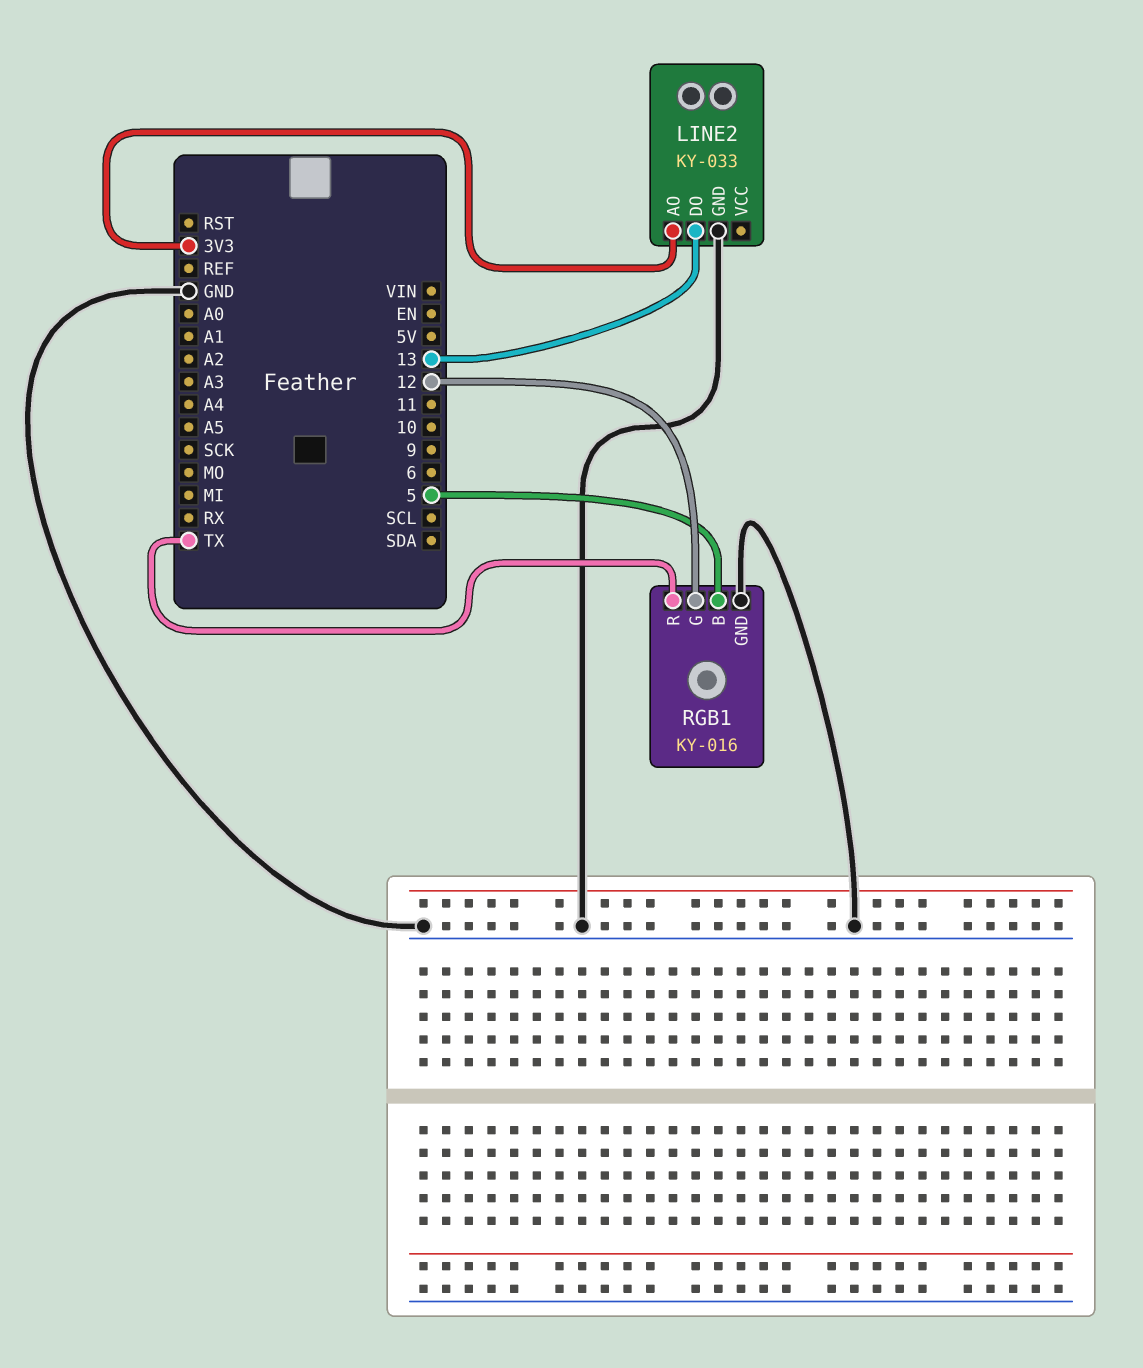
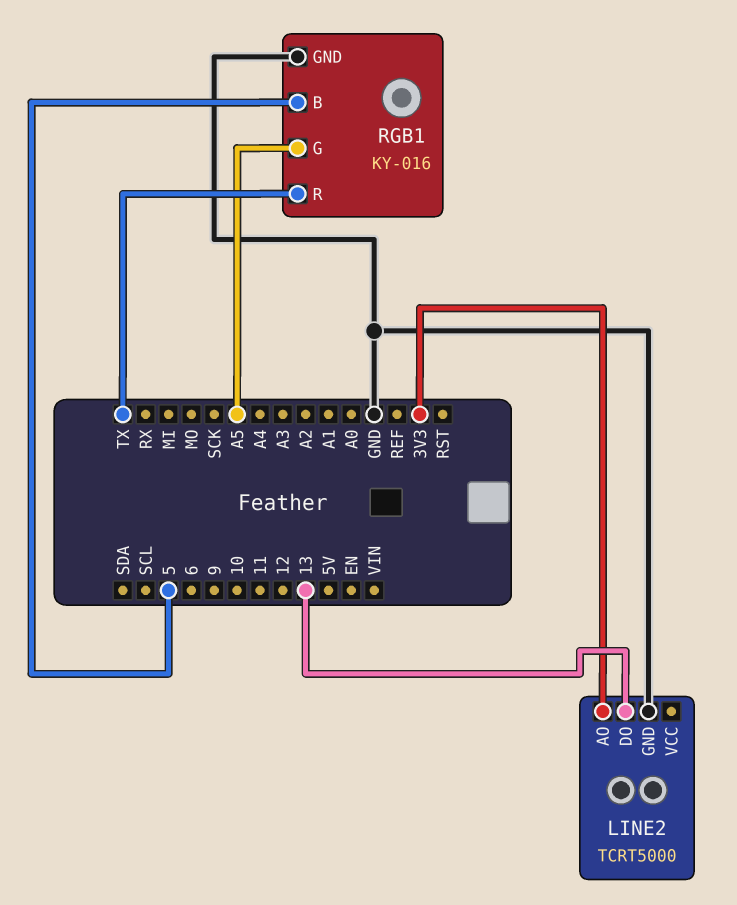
LINE2: KY-033 -> TCRT5000
RGB1 pin G: 12 -> A5

